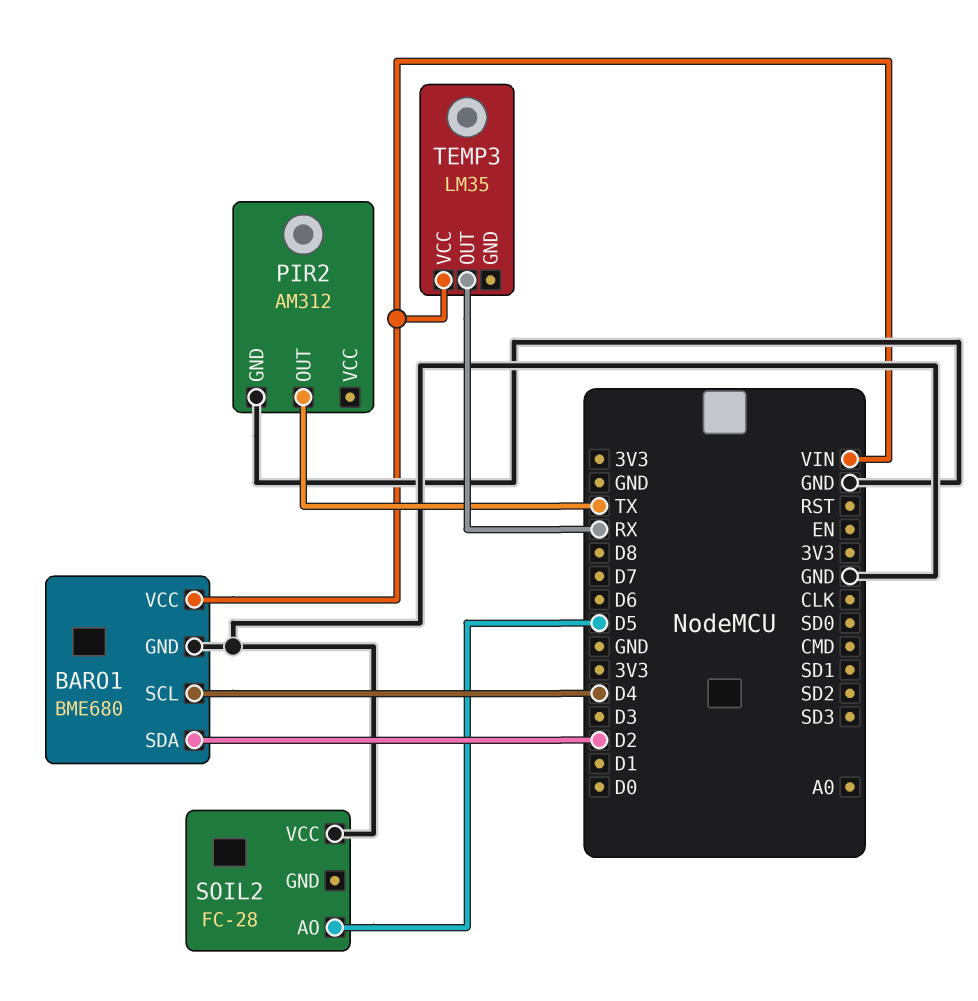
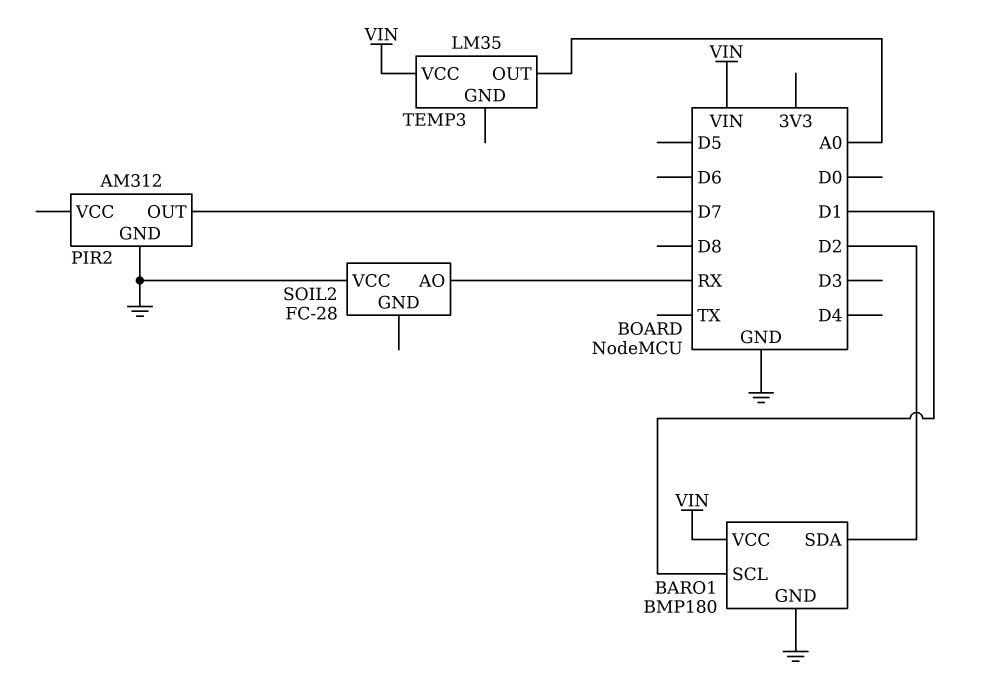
BARO1: BME680 -> BMP180
BARO1 pin SCL: D4 -> D1
PIR2 pin OUT: TX -> D7
SOIL2 pin AO: D5 -> RX
TEMP3 pin OUT: RX -> A0

